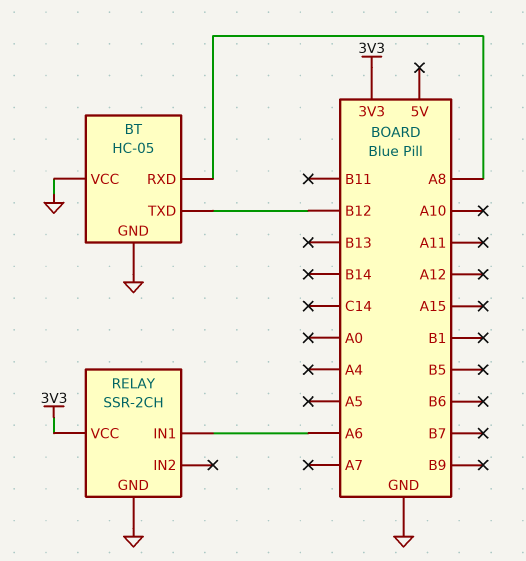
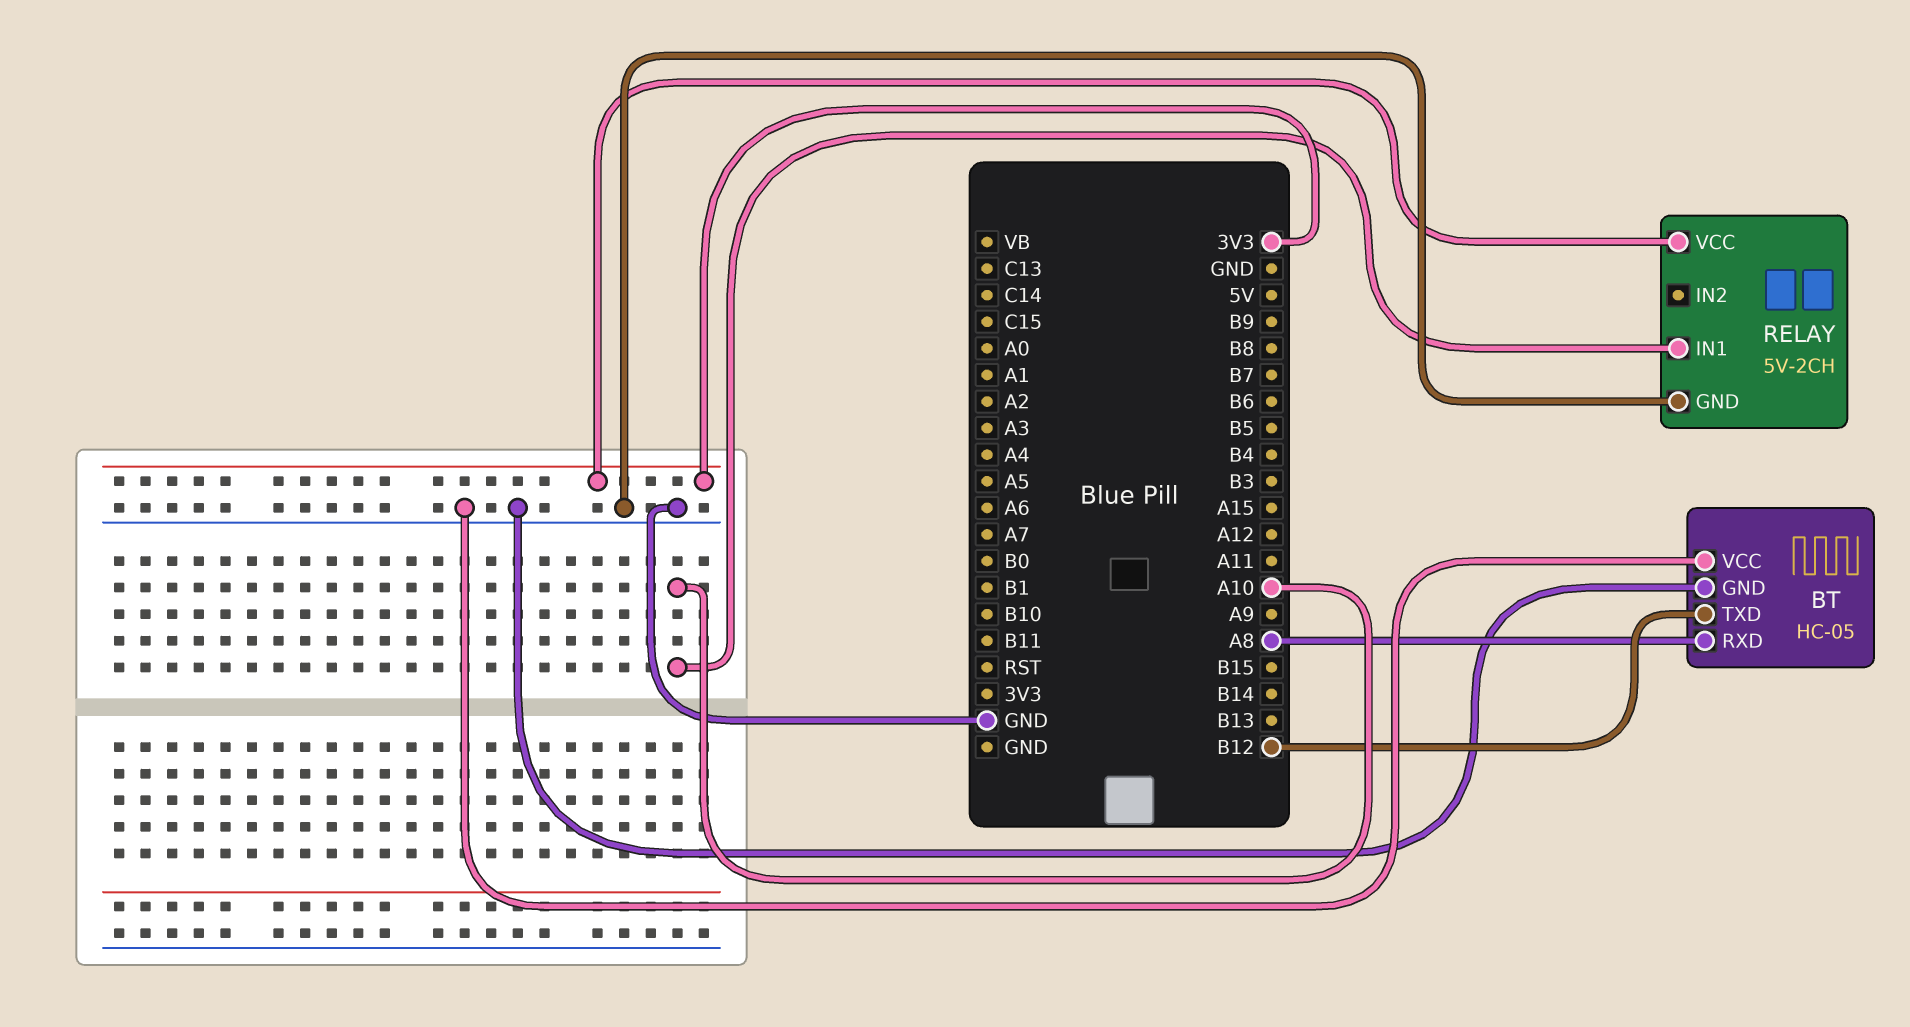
RELAY: SSR-2CH -> 5V-2CH
RELAY pin IN1: A6 -> A10

